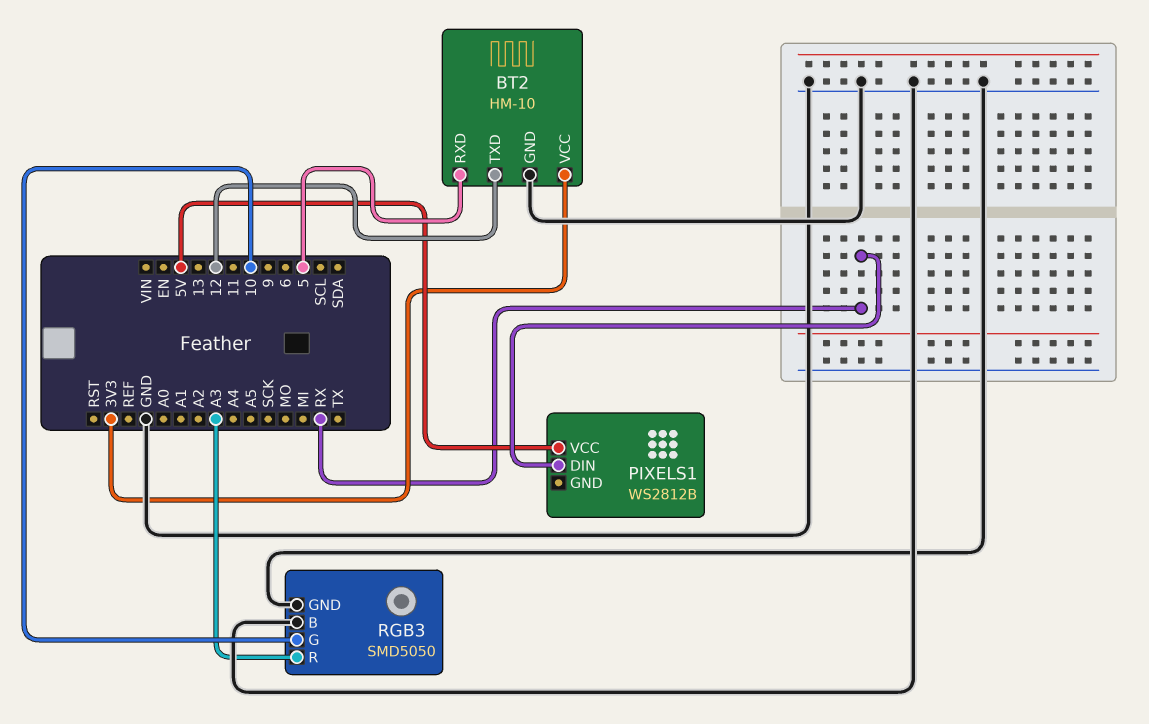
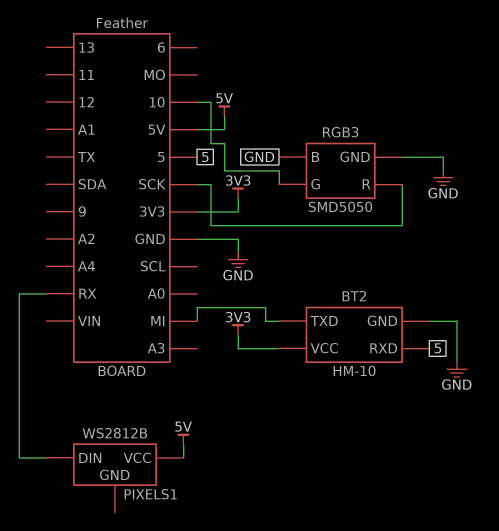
BT2 pin TXD: 12 -> MI
RGB3 pin R: A3 -> SCK

